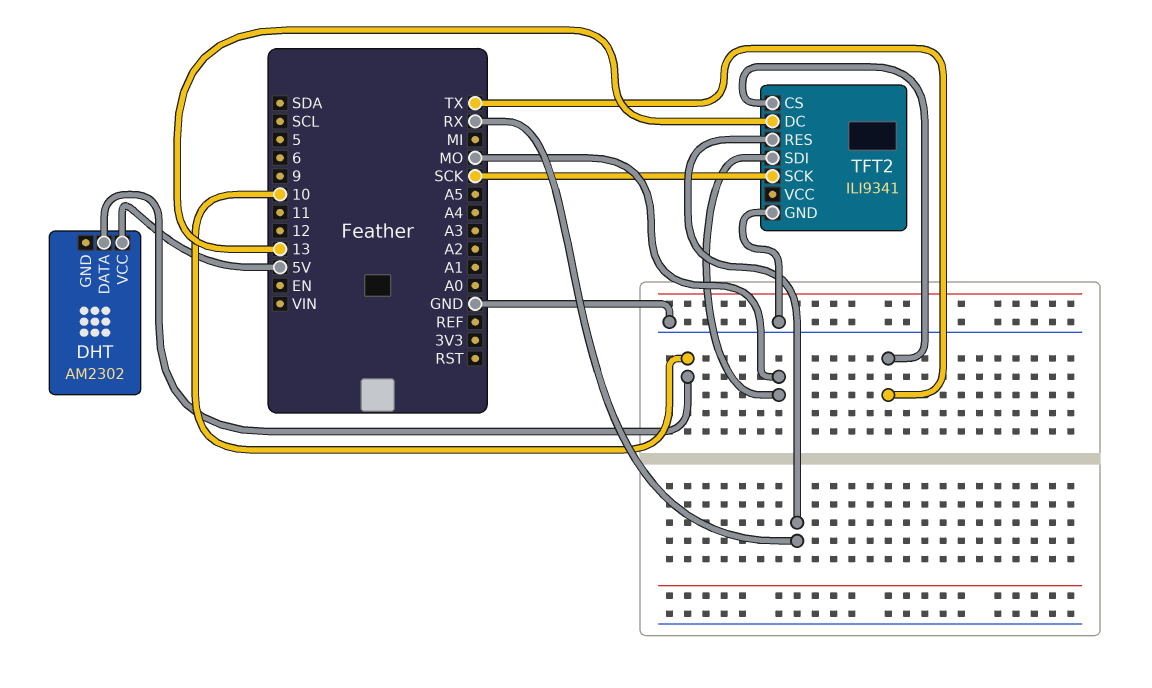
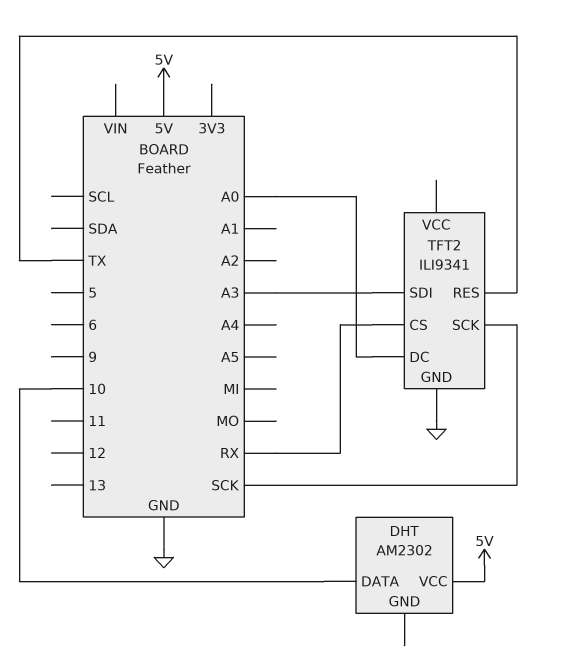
TFT2 pin CS: TX -> RX
TFT2 pin DC: 13 -> A0
TFT2 pin RES: RX -> TX
TFT2 pin SDI: MO -> A3

